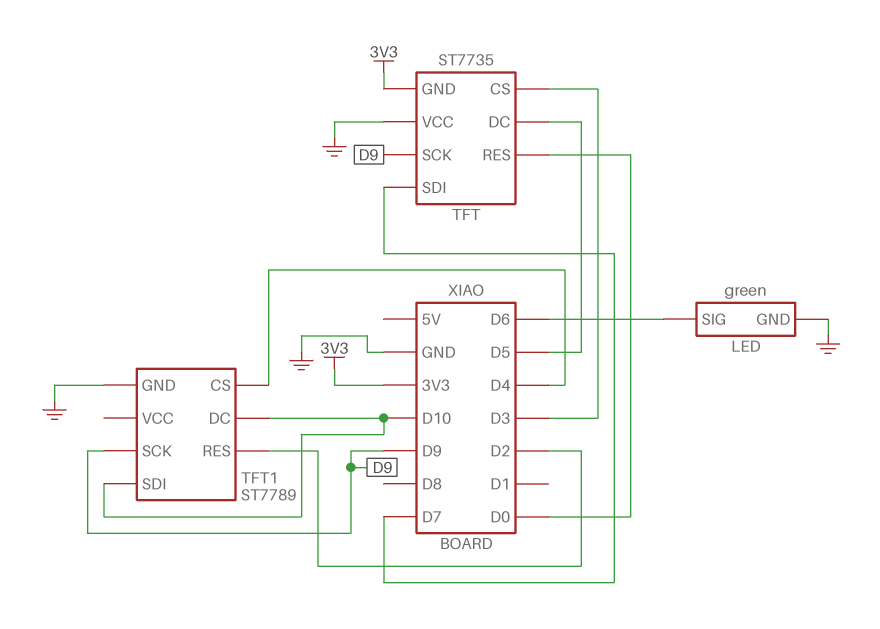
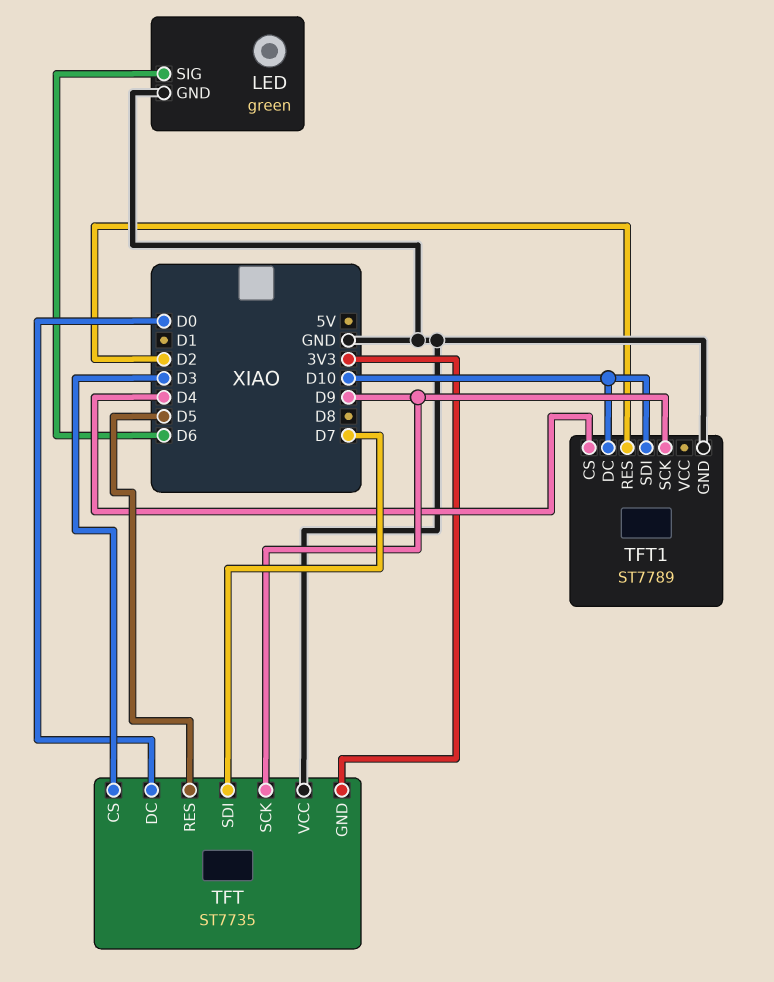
TFT pin DC: D5 -> D0
TFT pin RES: D0 -> D5

